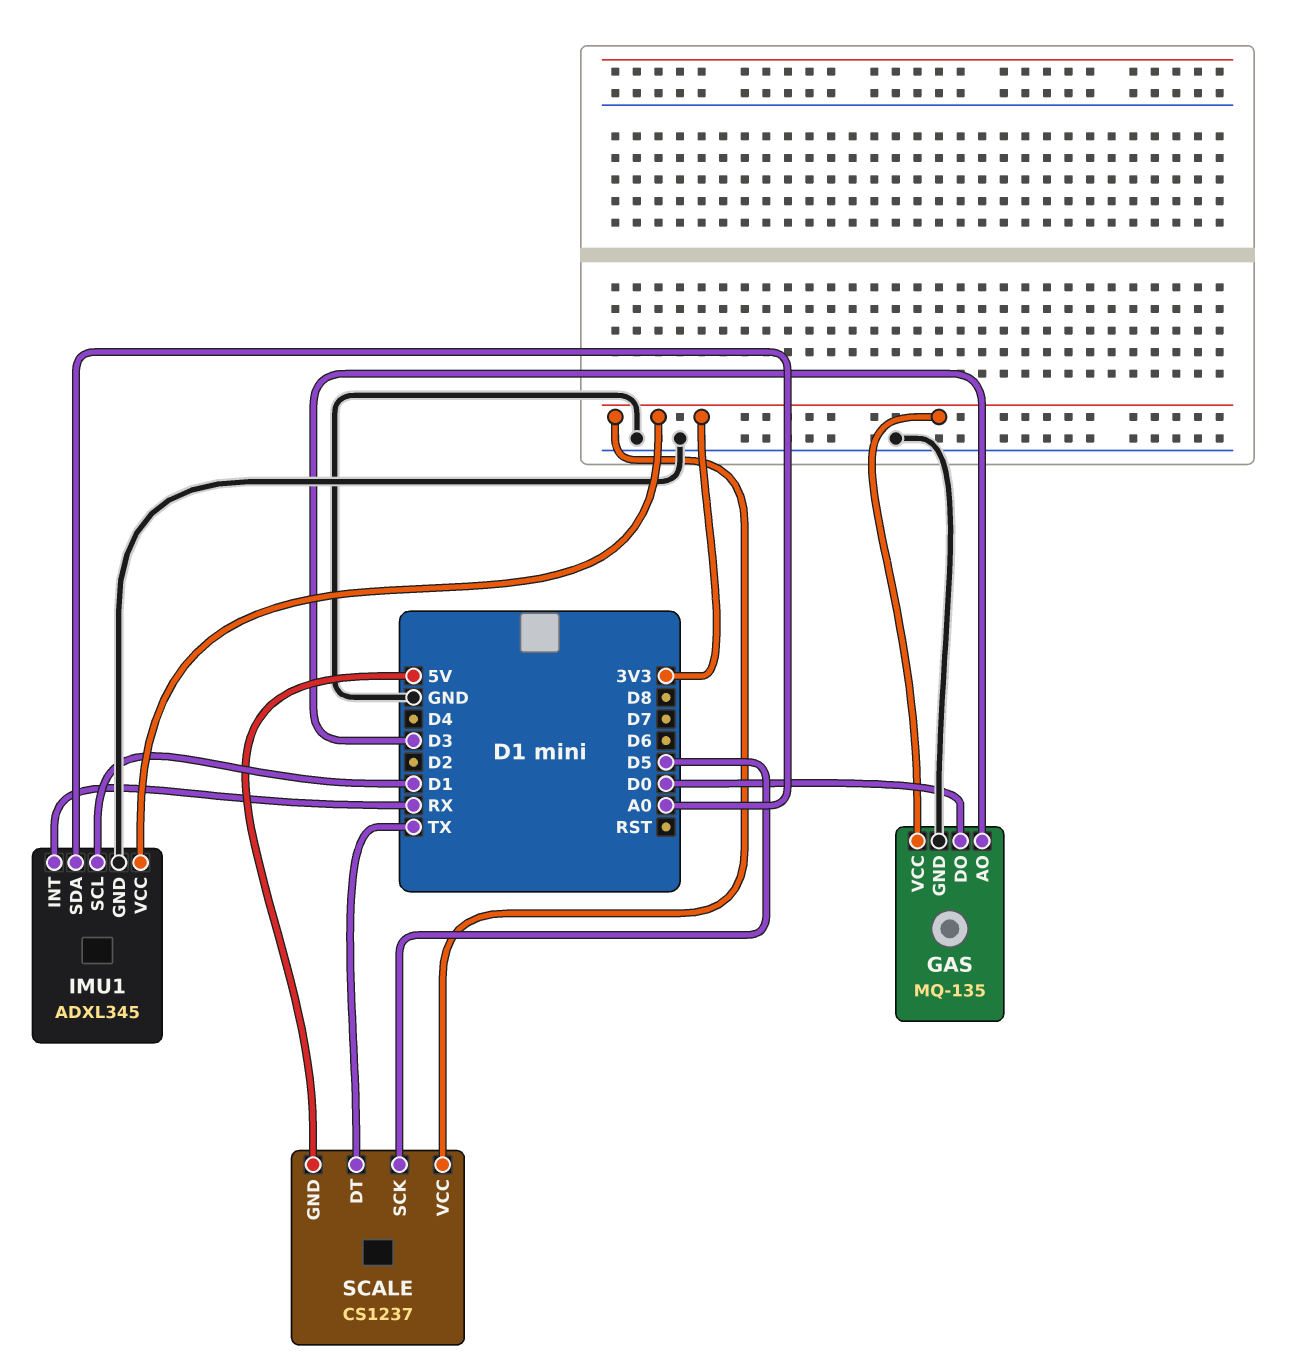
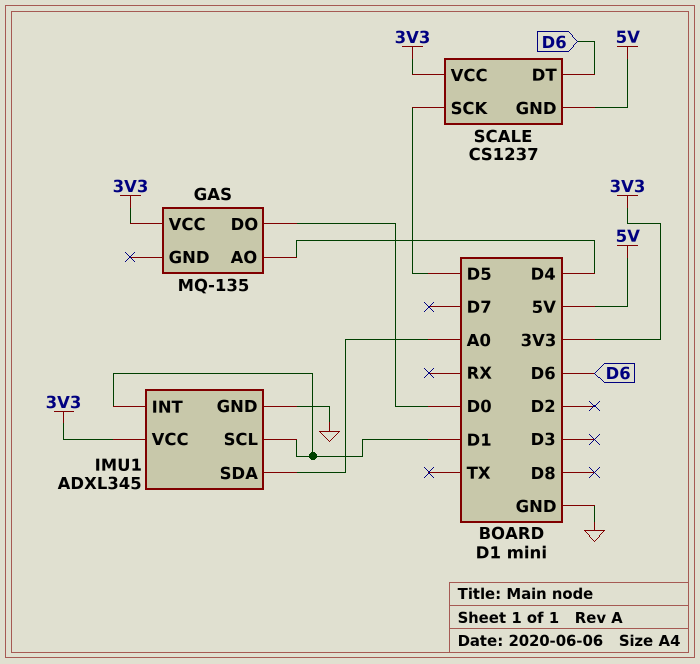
GAS pin AO: D3 -> D4
GAS pin GND: GND -> none
IMU1 pin INT: RX -> D1
SCALE pin DT: TX -> D6

